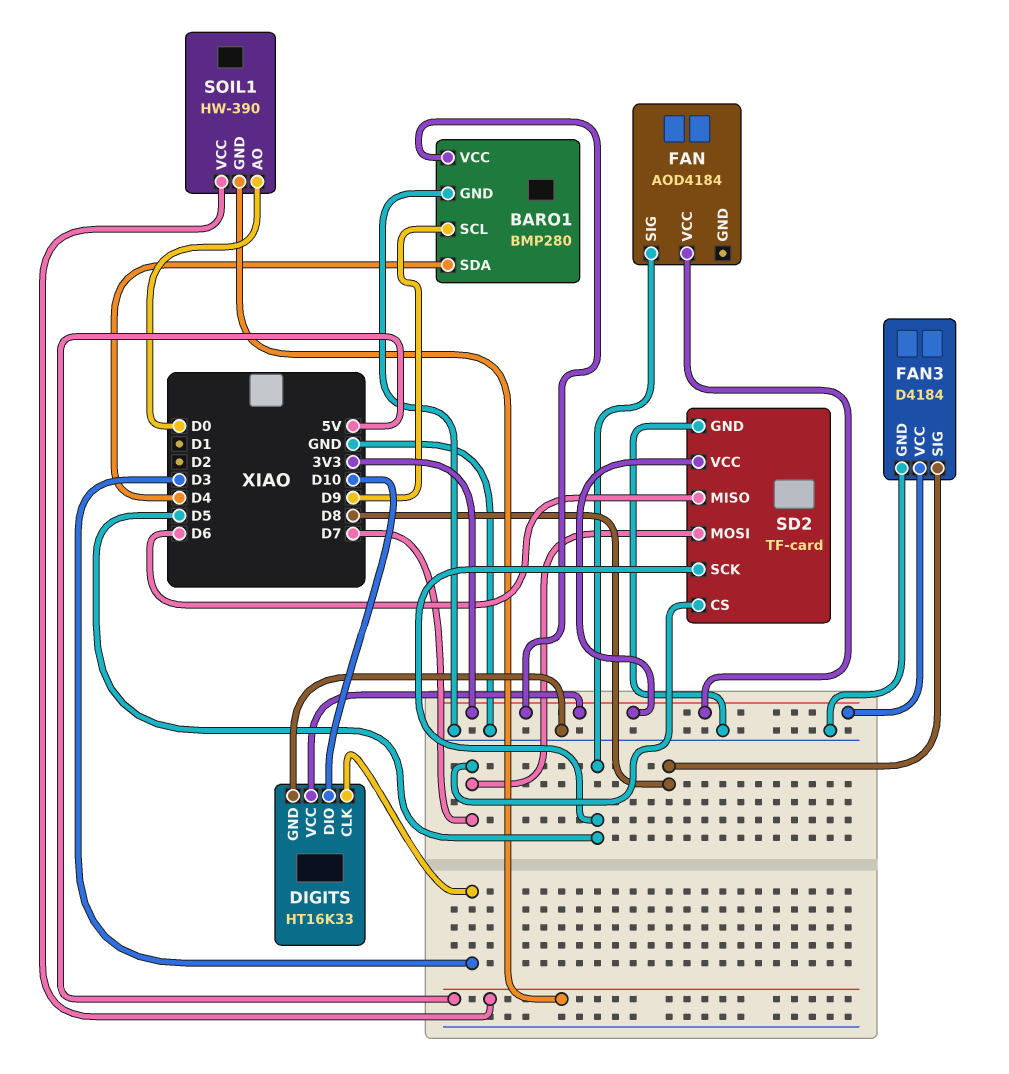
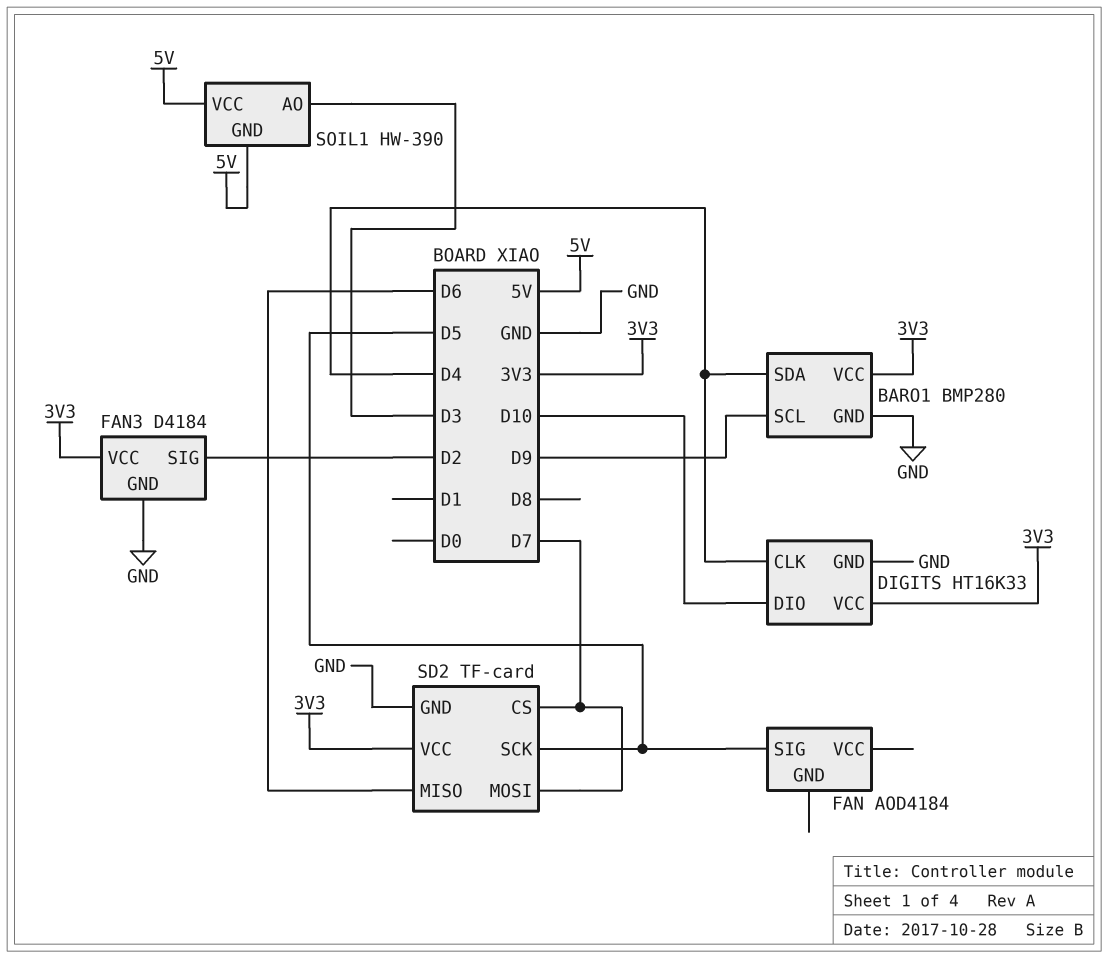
DIGITS pin CLK: D3 -> D4
FAN pin VCC: 3V3 -> none
FAN3 pin SIG: D8 -> D2
SOIL1 pin AO: D0 -> D3

